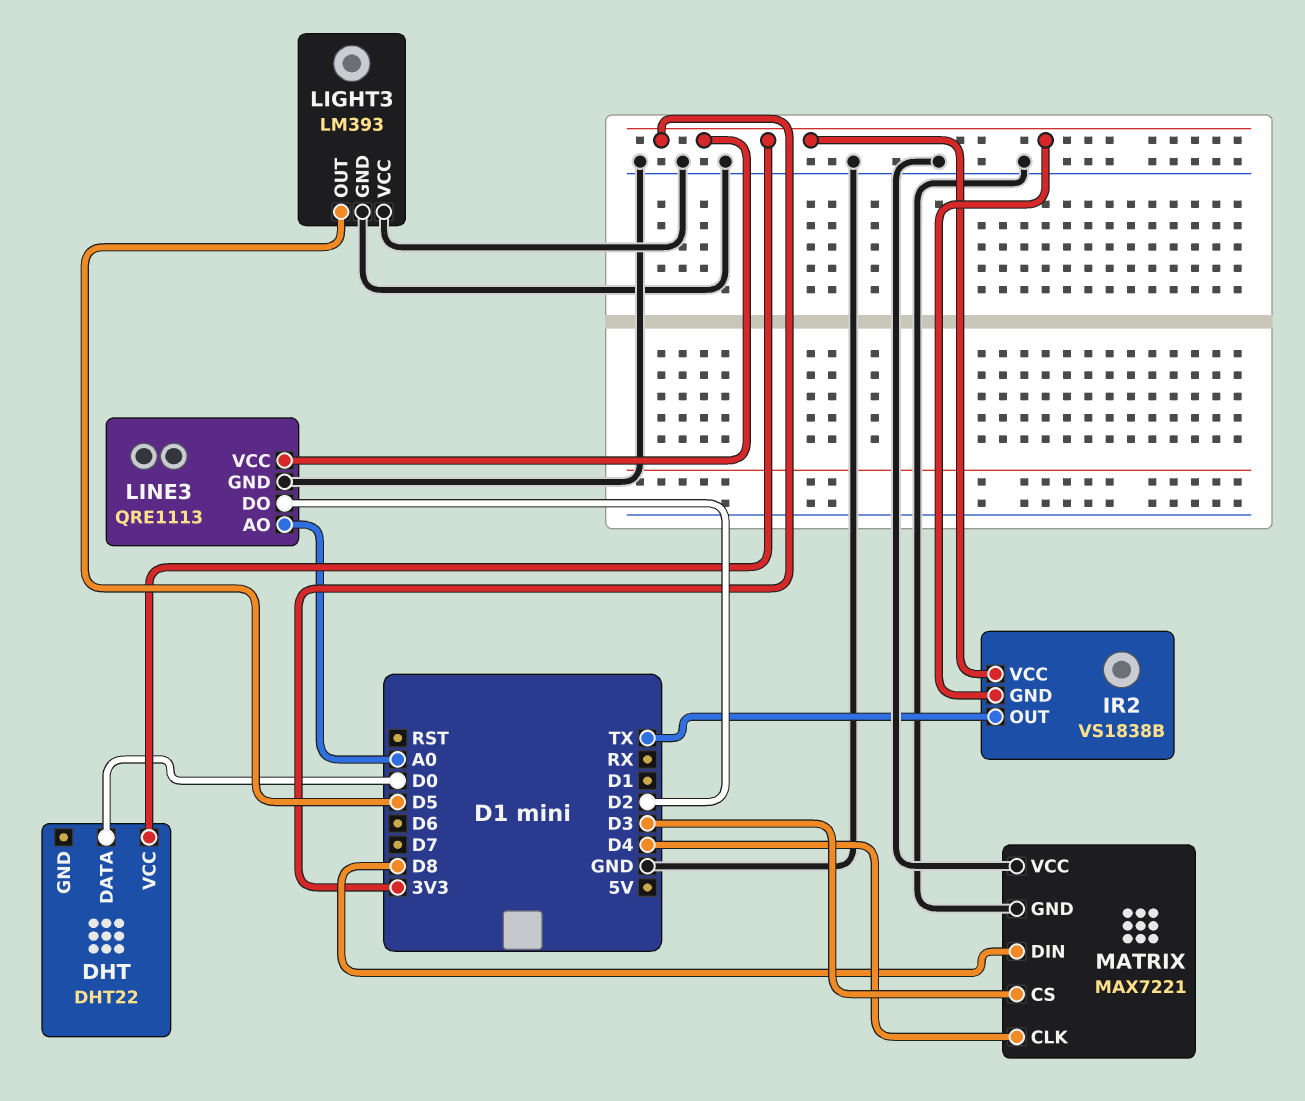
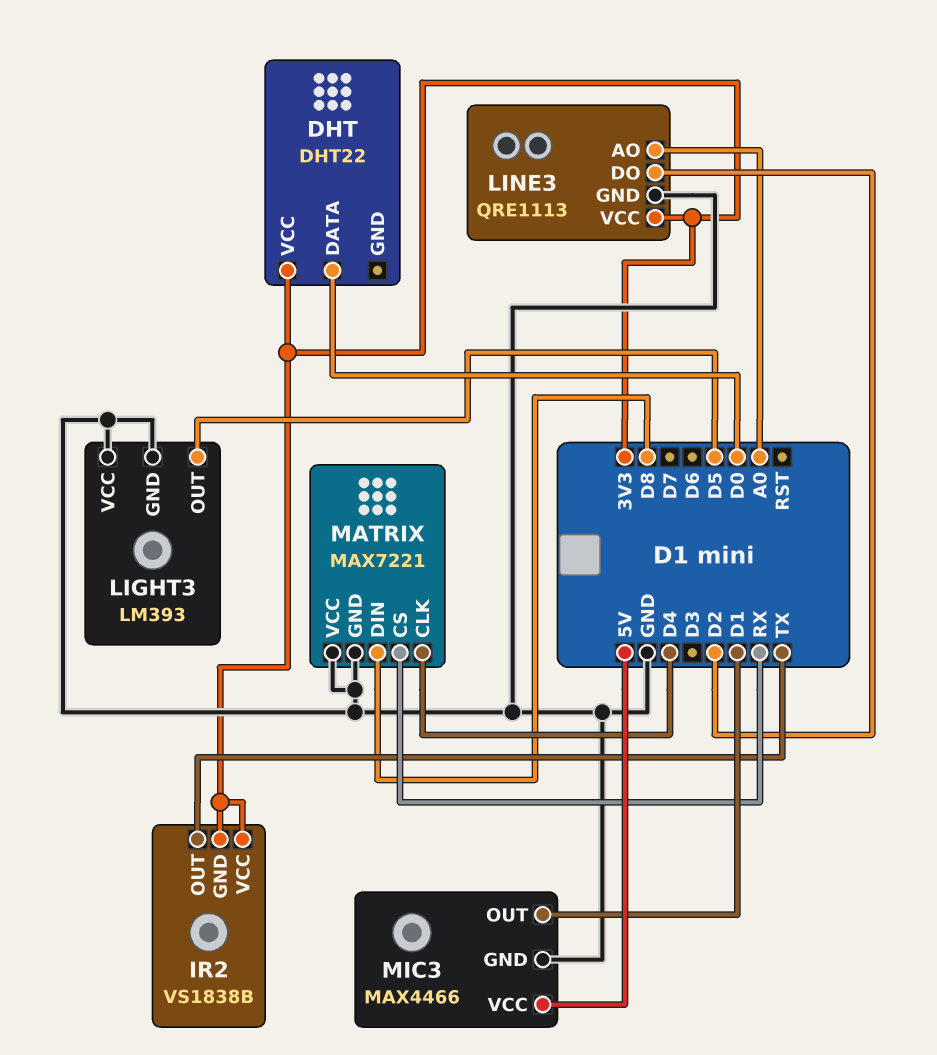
MATRIX pin CS: D3 -> RX
MIC3: none -> MAX4466
MIC3 pin GND: none -> GND
MIC3 pin OUT: none -> D1
MIC3 pin VCC: none -> 5V

